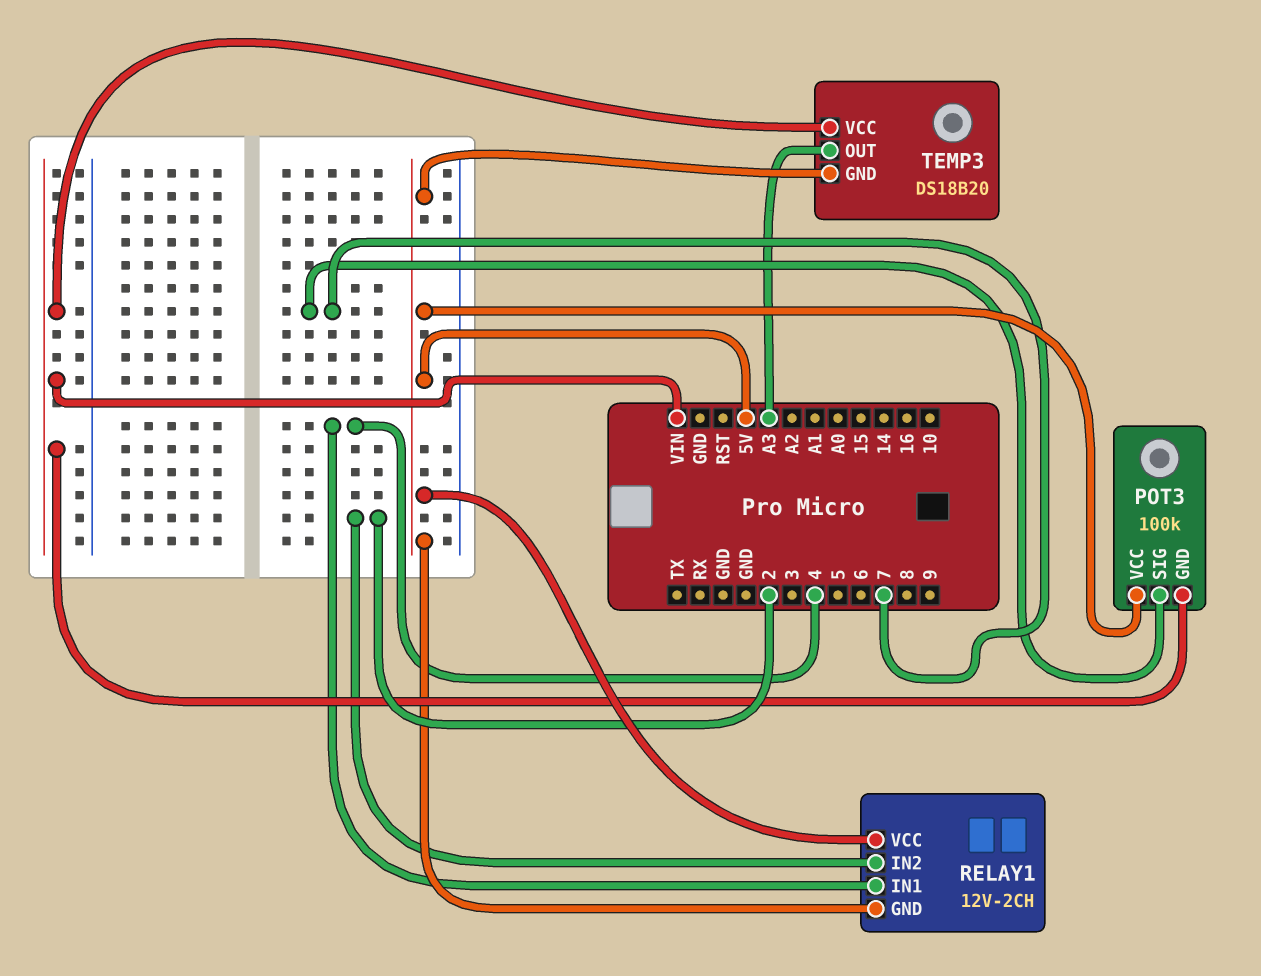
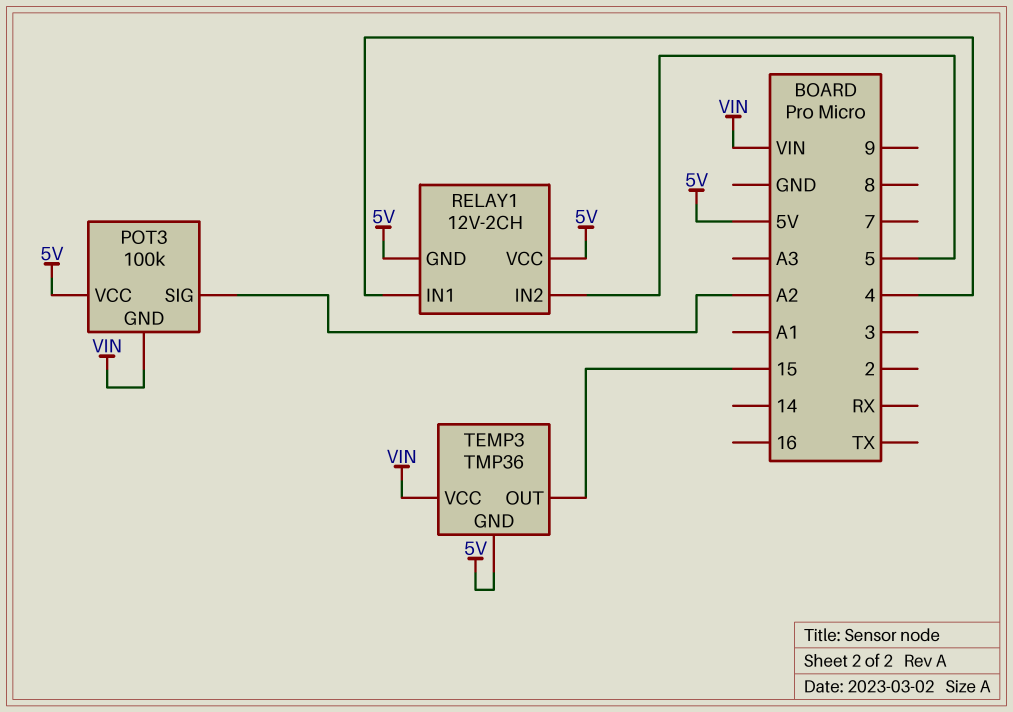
POT3 pin SIG: 7 -> A2
RELAY1 pin IN2: 2 -> 5
TEMP3: DS18B20 -> TMP36
TEMP3 pin OUT: A3 -> 15

